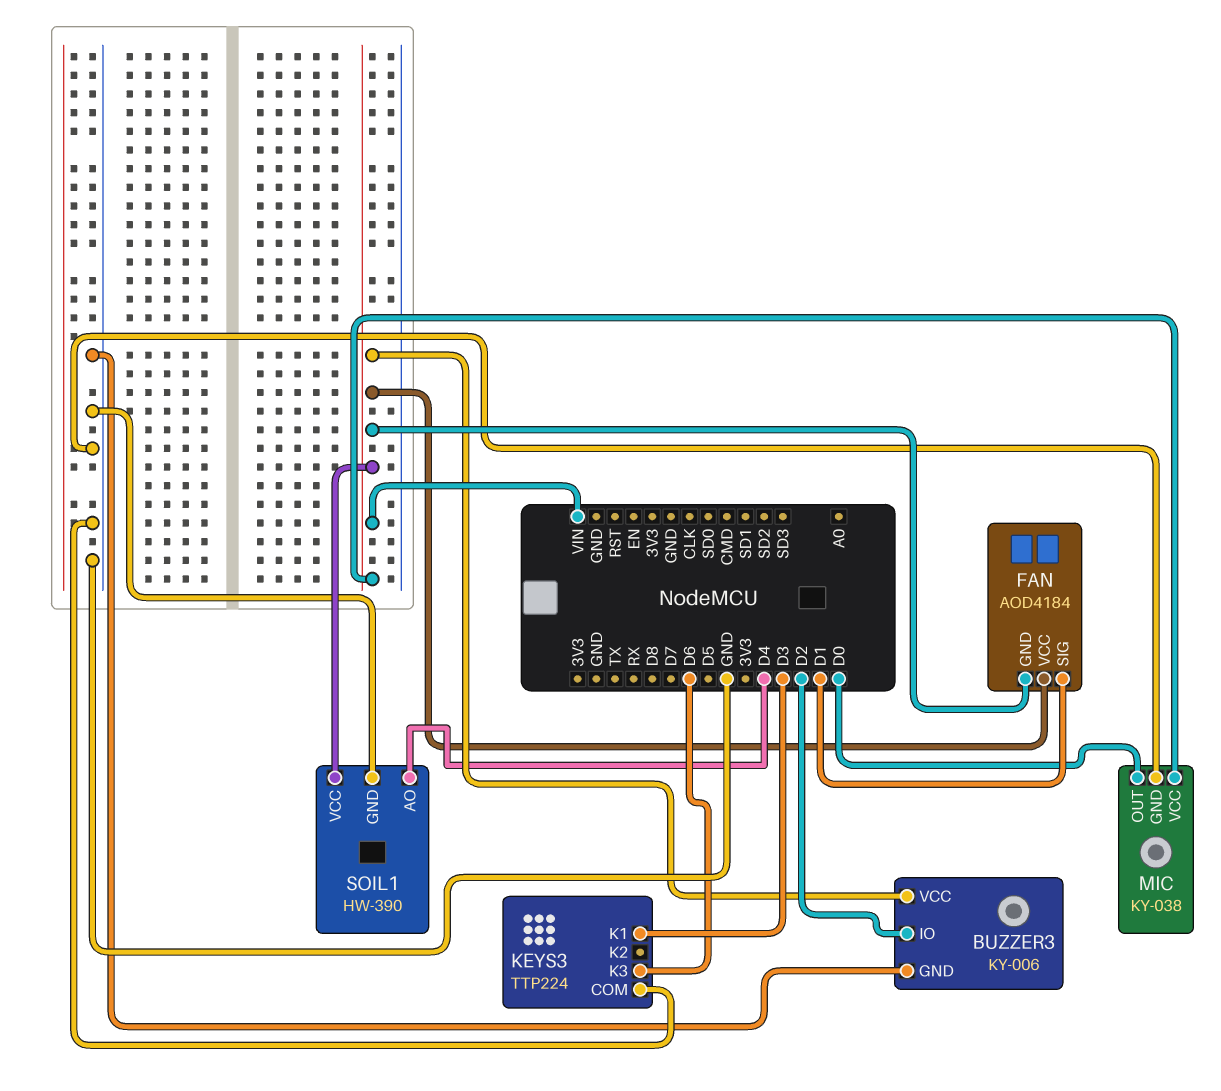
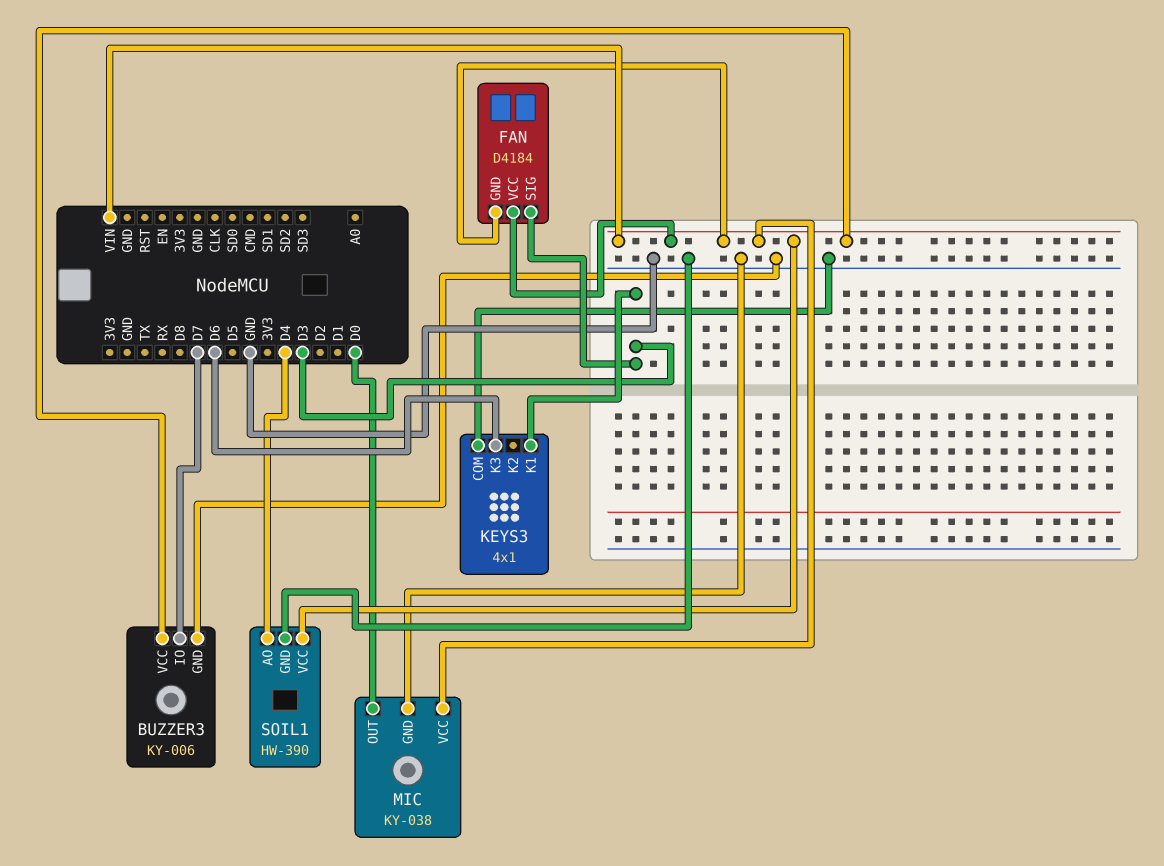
BUZZER3 pin IO: D2 -> D7
FAN: AOD4184 -> D4184
FAN pin SIG: D1 -> D3
KEYS3: TTP224 -> 4x1

